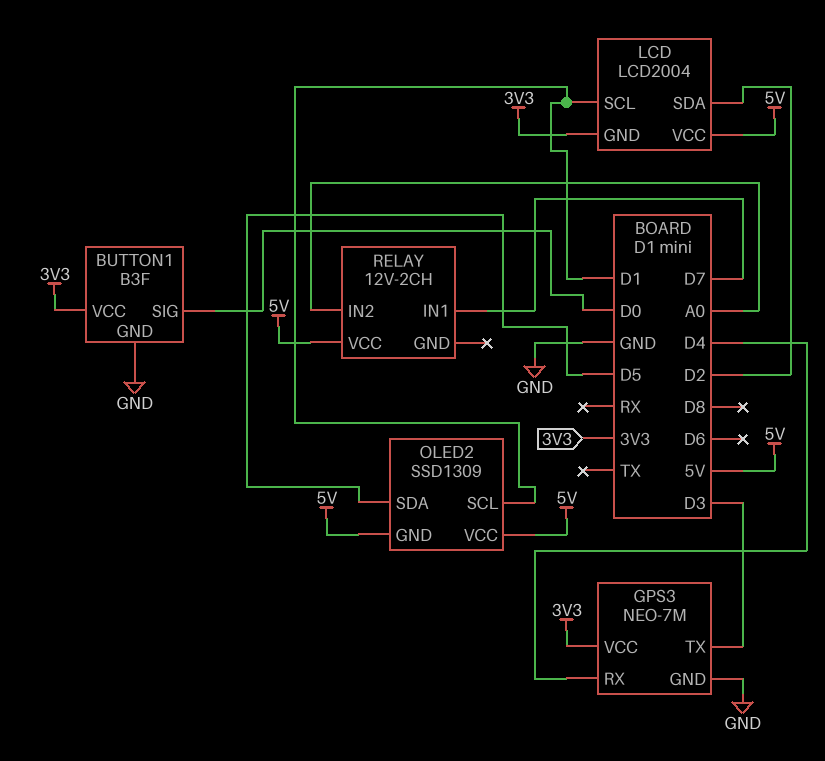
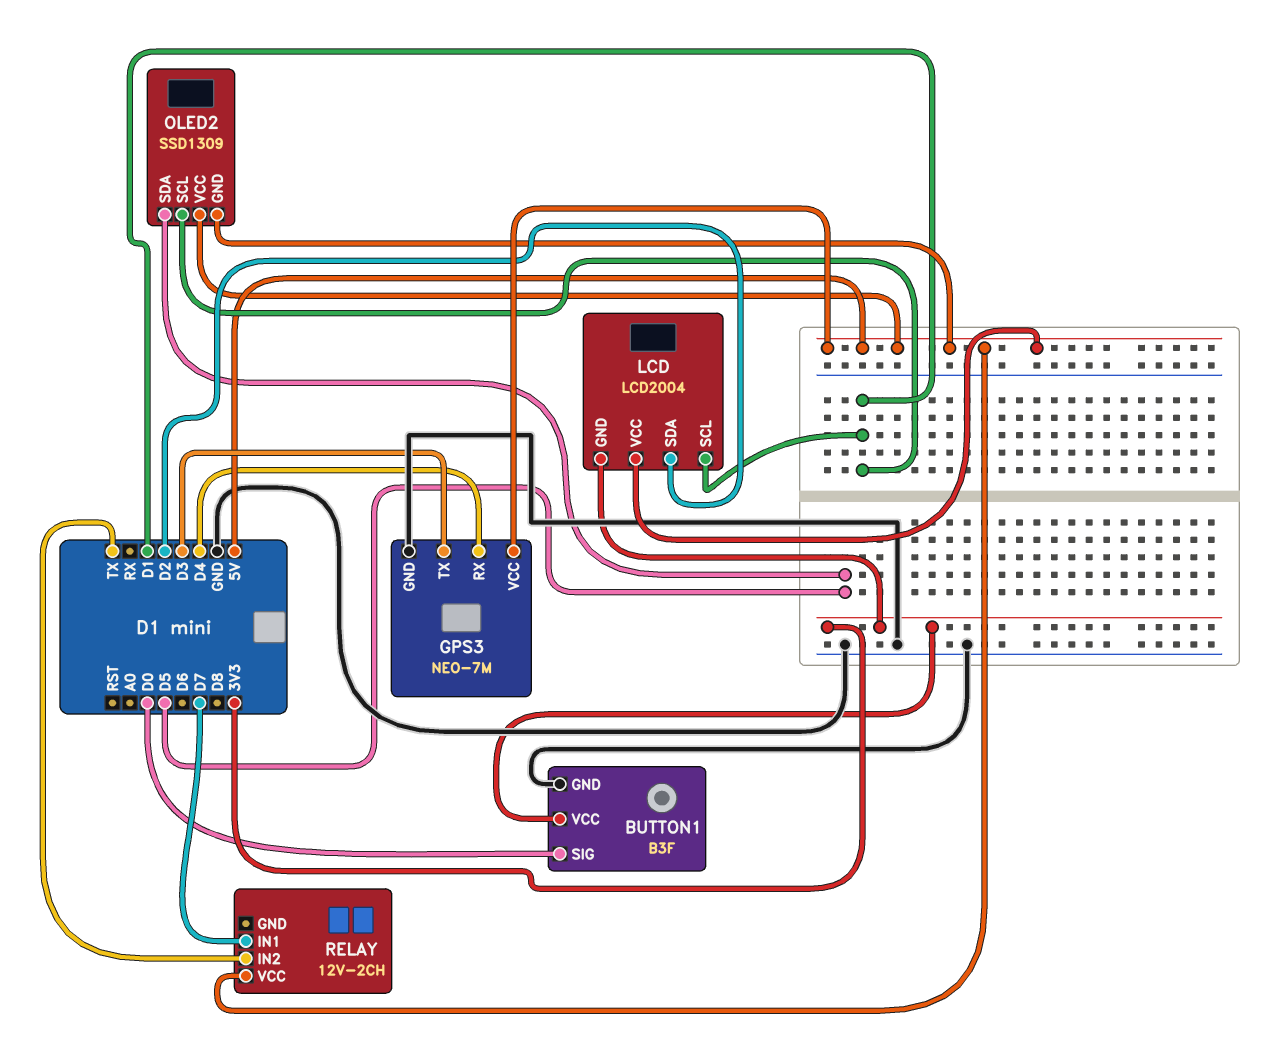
GPS3 pin VCC: 3V3 -> 5V
RELAY pin IN2: A0 -> TX

